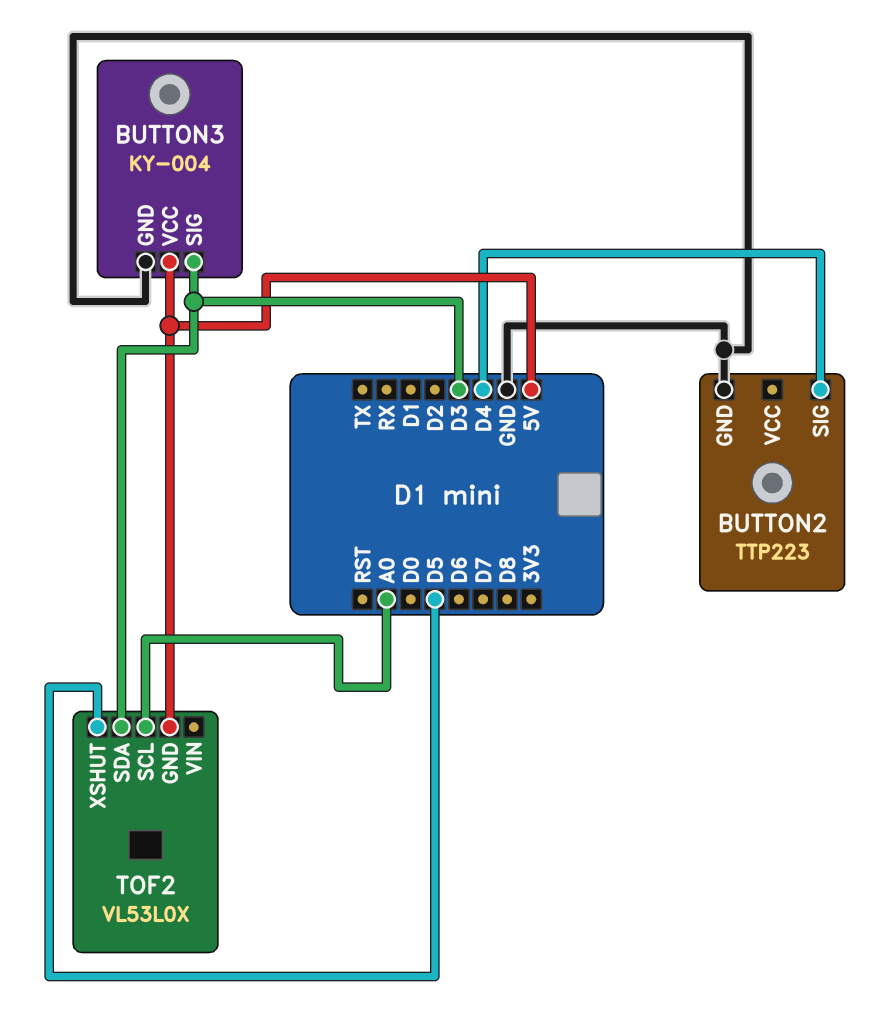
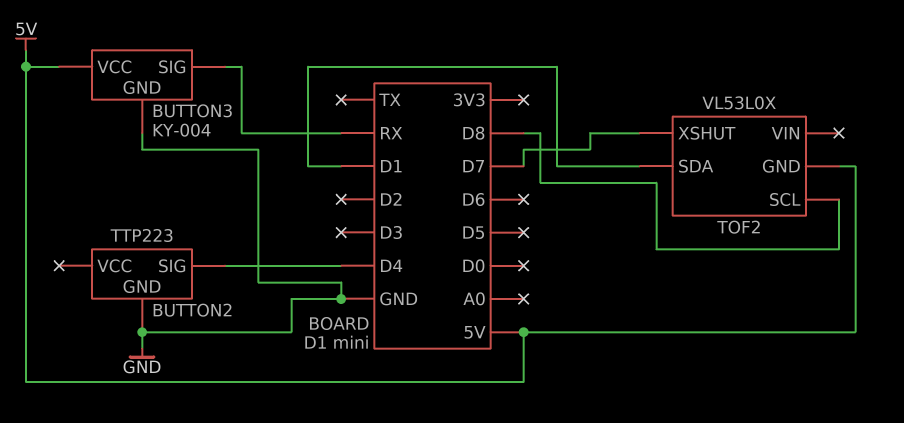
BUTTON3 pin SIG: D3 -> RX
TOF2 pin SCL: A0 -> D8
TOF2 pin SDA: D3 -> D1
TOF2 pin XSHUT: D5 -> D7

